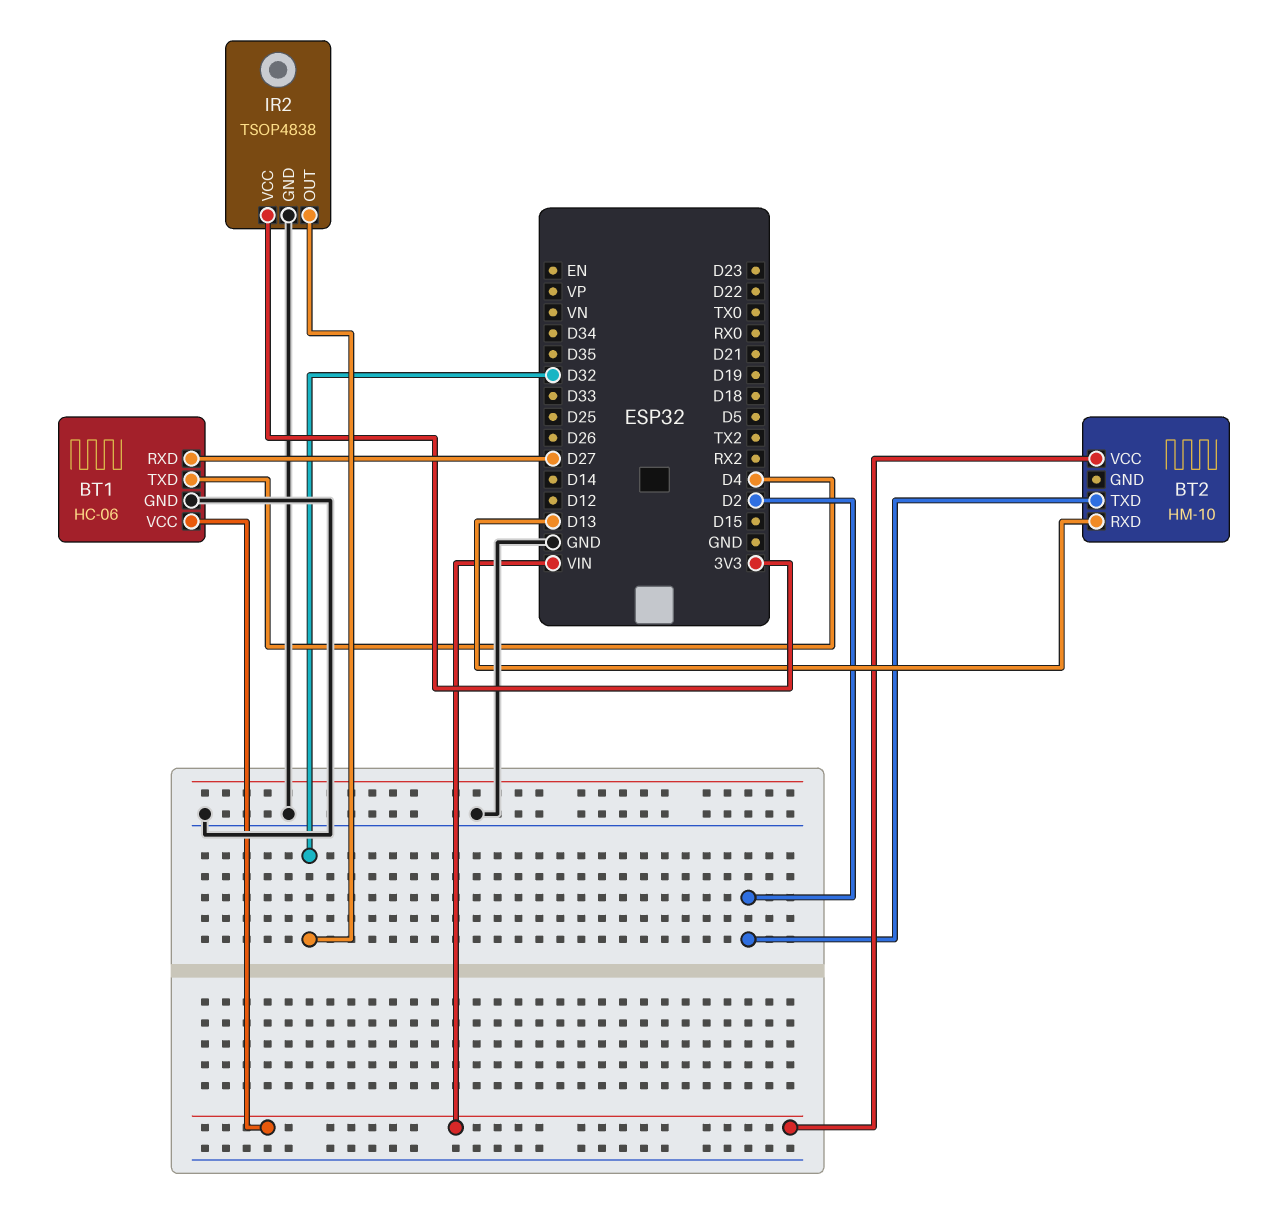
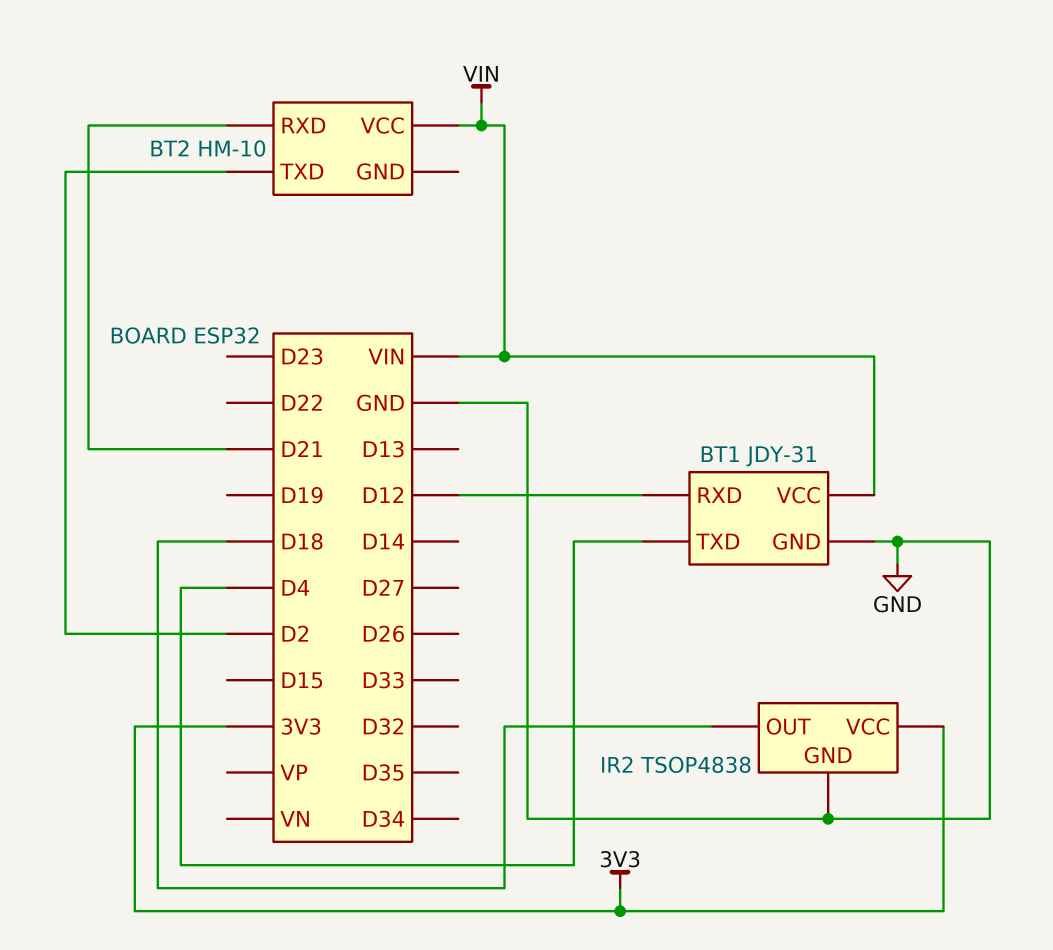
BT1: HC-06 -> JDY-31
BT1 pin RXD: D27 -> D12
BT2 pin RXD: D13 -> D21
IR2 pin OUT: D32 -> D18

